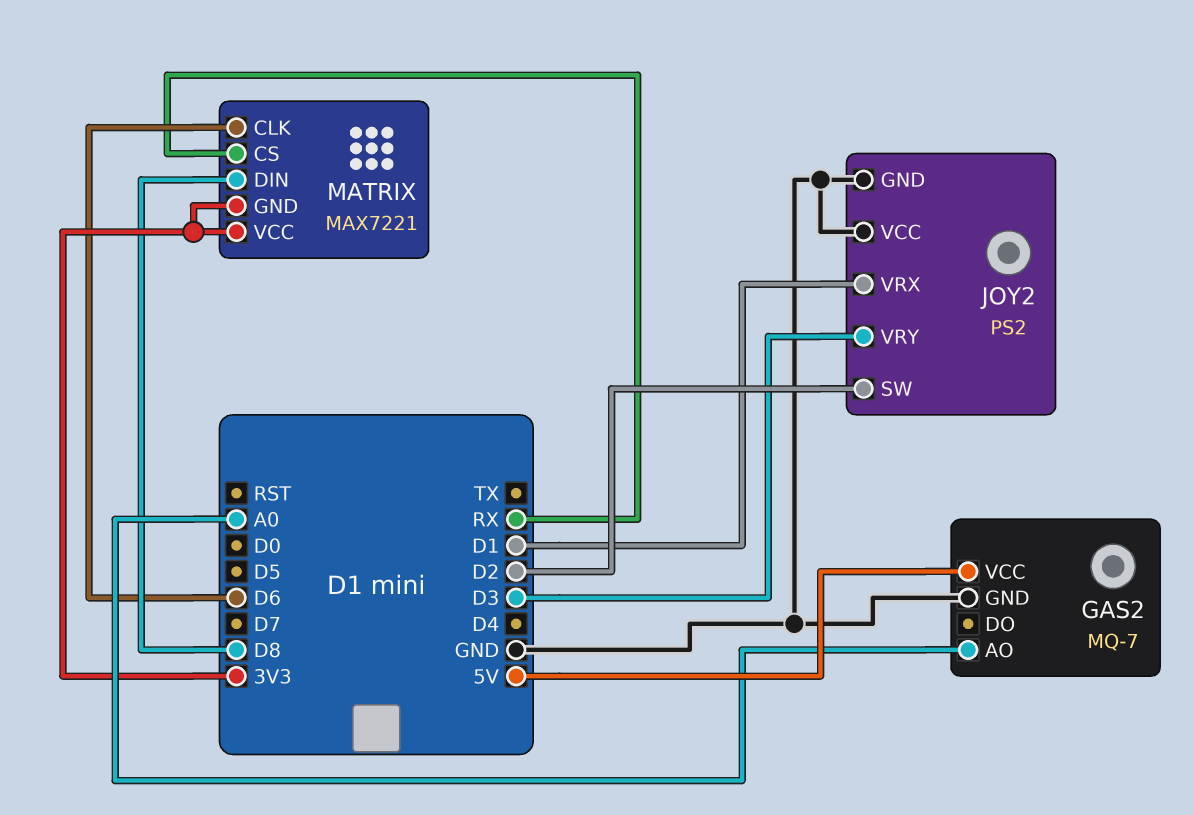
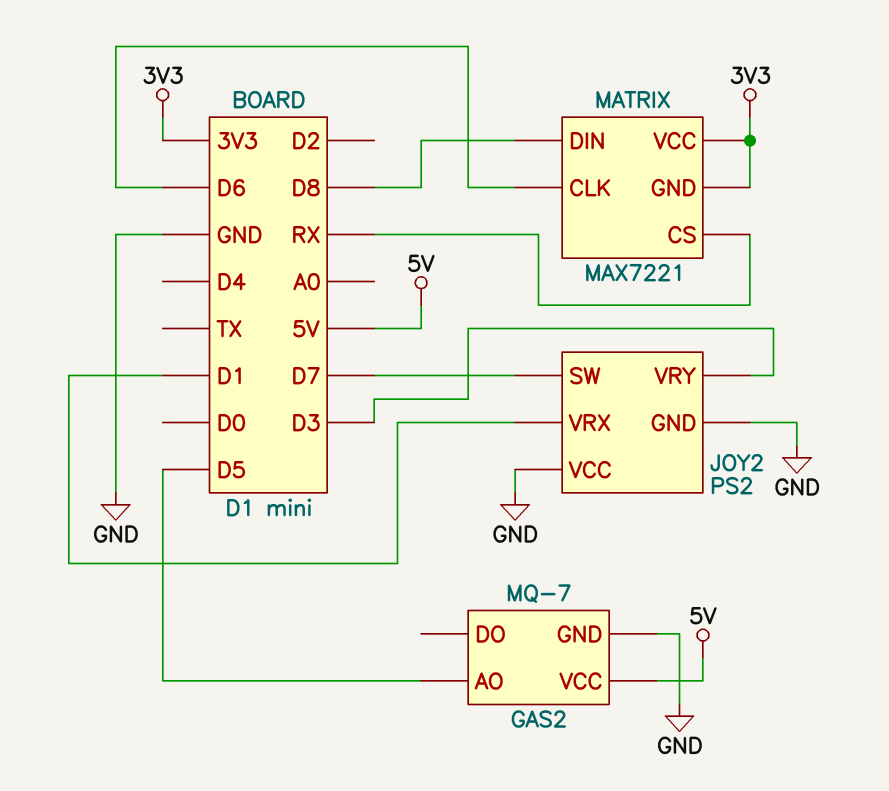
GAS2 pin AO: A0 -> D5
JOY2 pin SW: D2 -> D7

